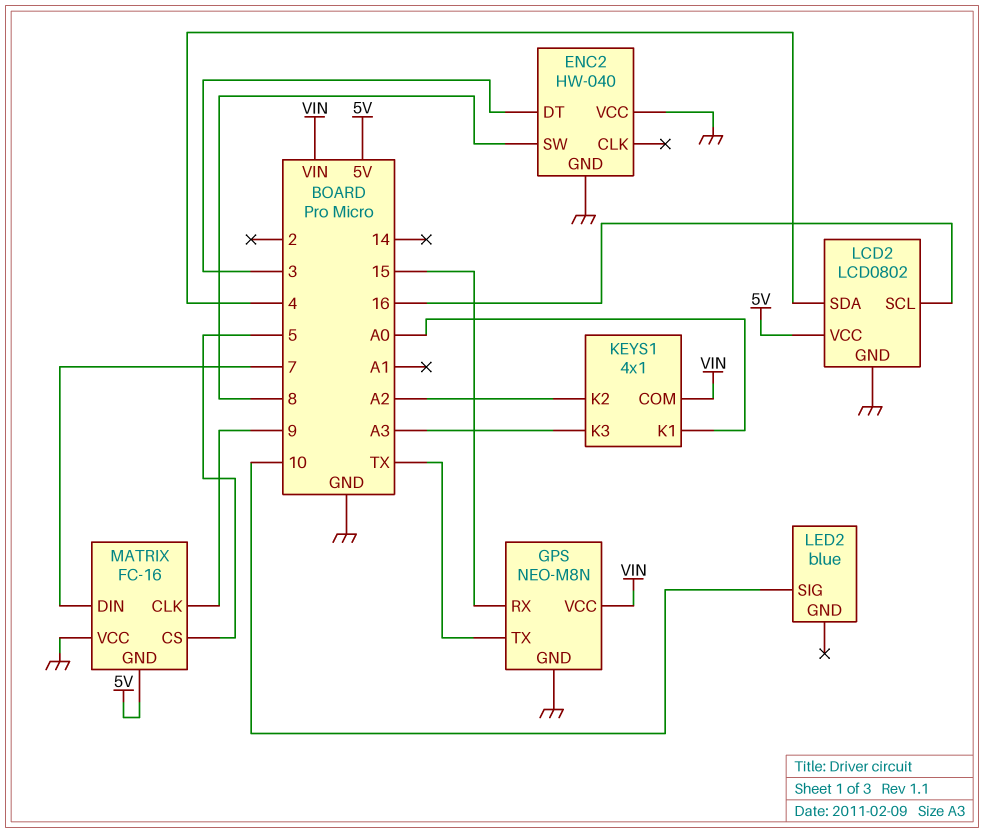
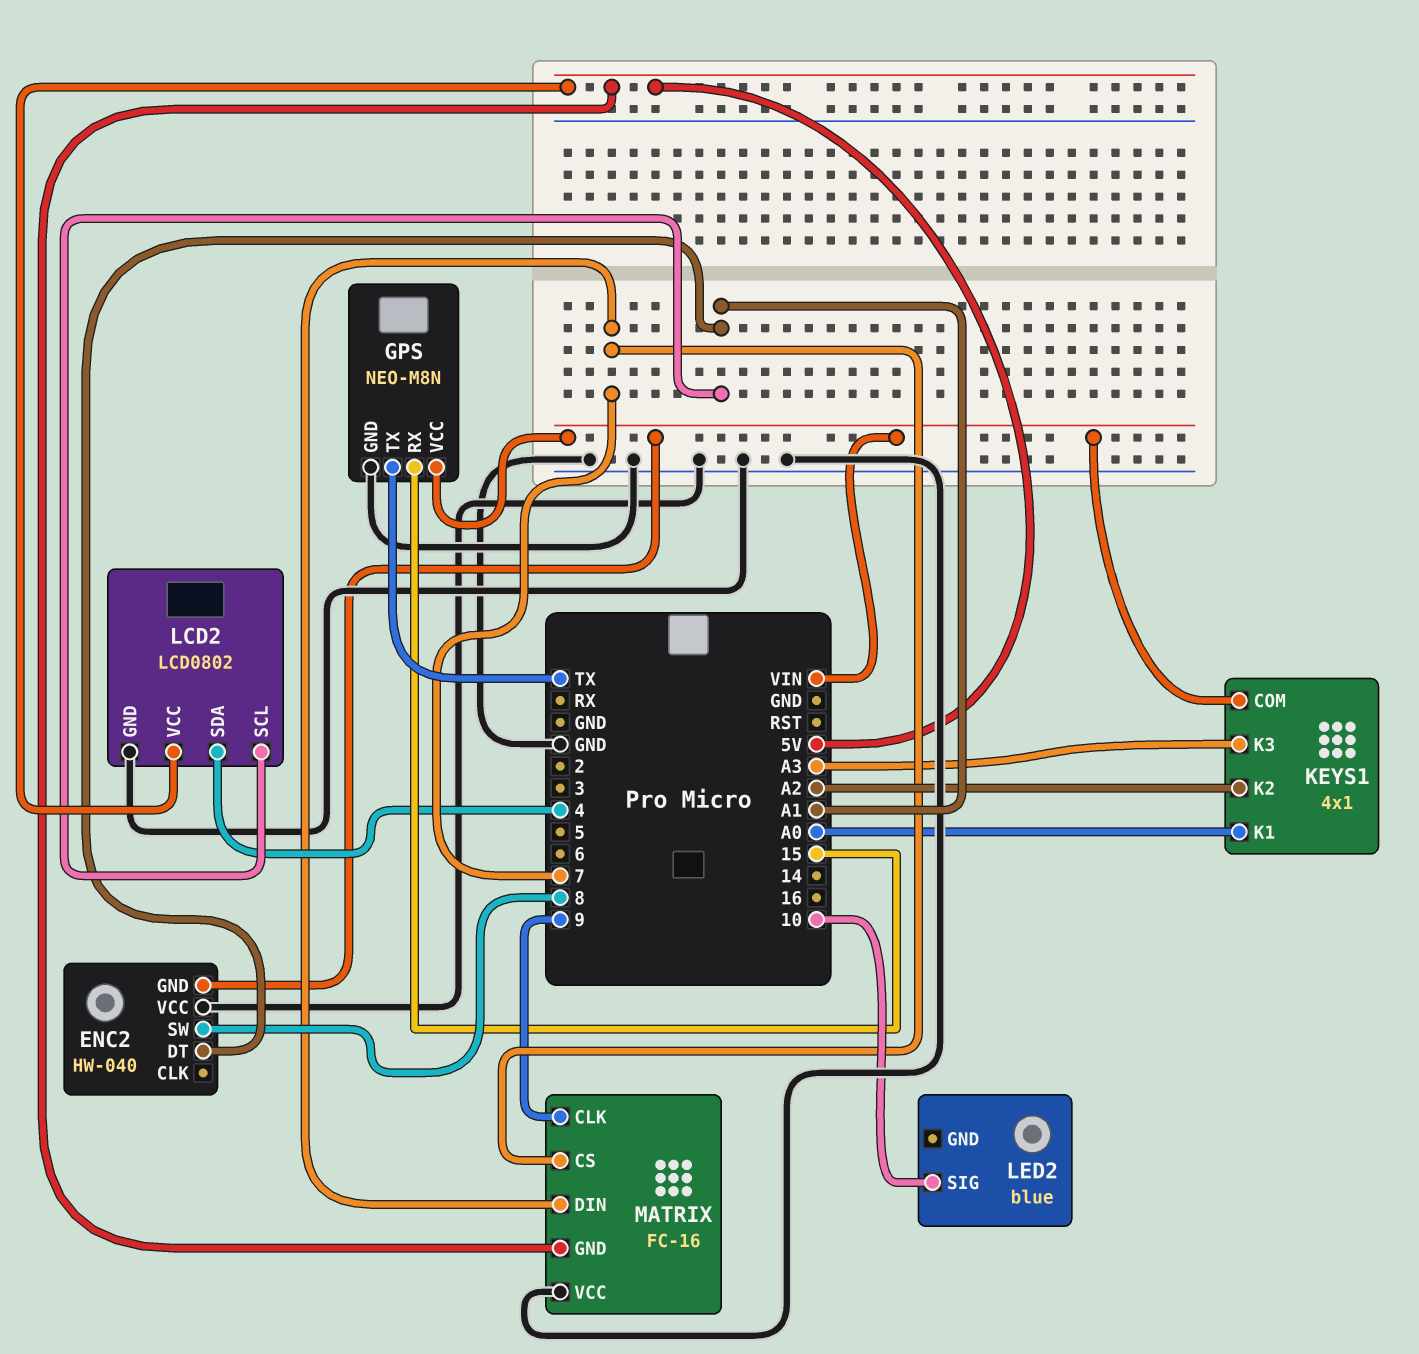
ENC2 pin DT: 3 -> A1
ENC2 pin GND: GND -> VIN
LCD2 pin SCL: 16 -> A1
MATRIX pin CS: 5 -> 7

